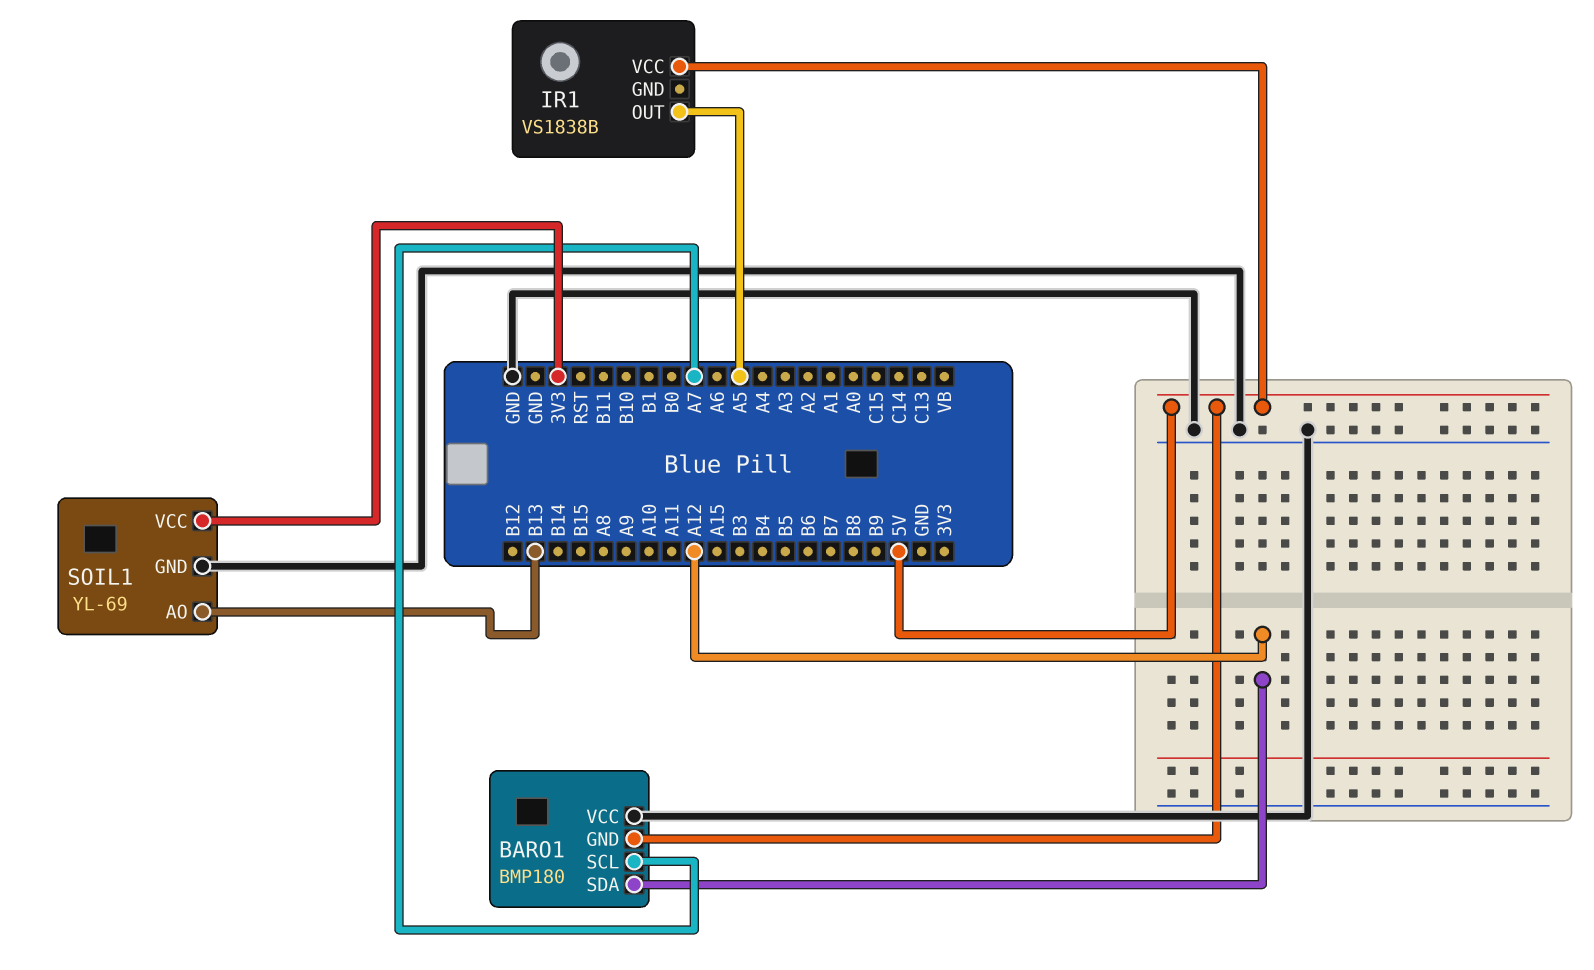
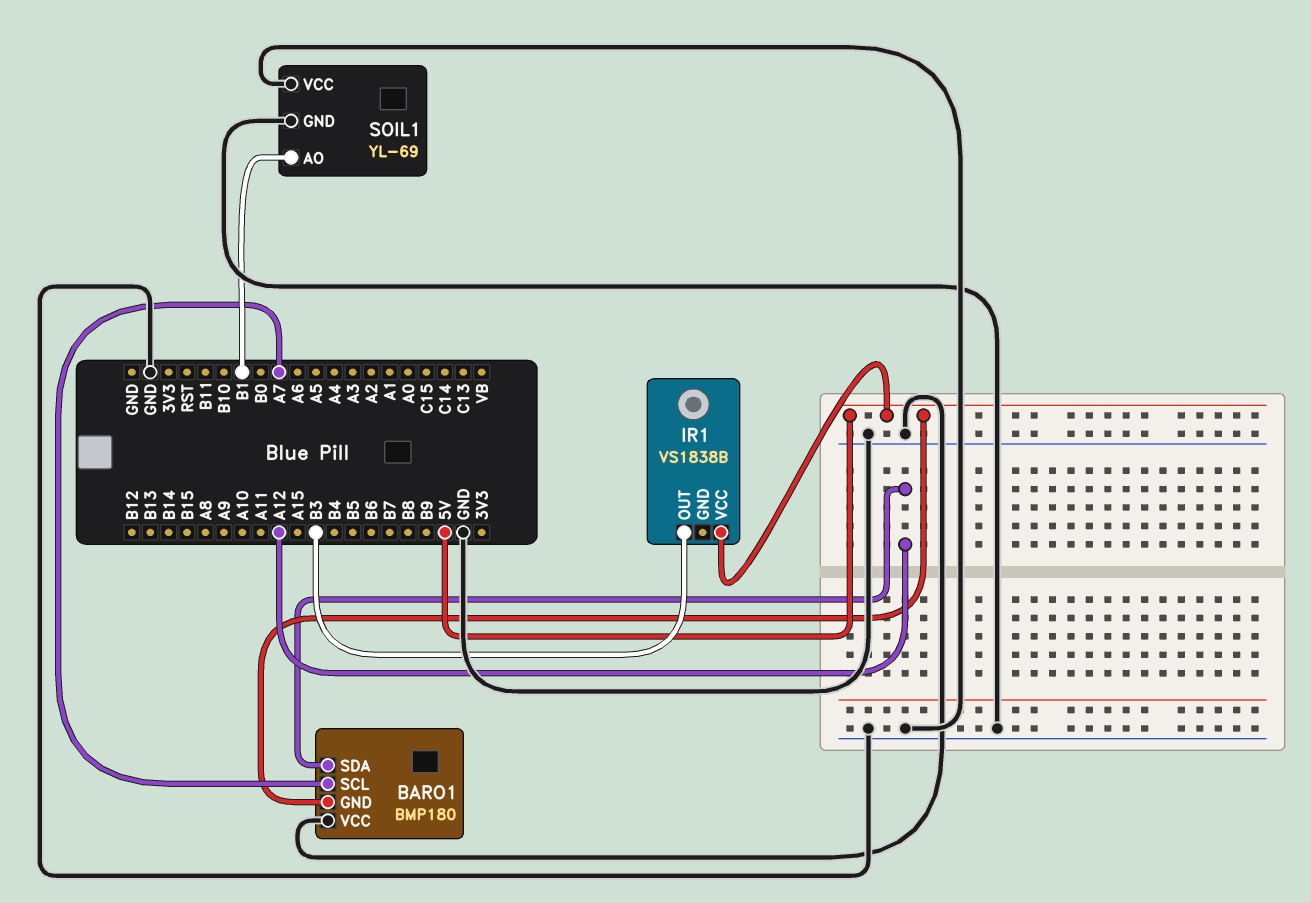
IR1 pin OUT: A5 -> B3
SOIL1 pin AO: B13 -> B1
SOIL1 pin VCC: 3V3 -> GND

